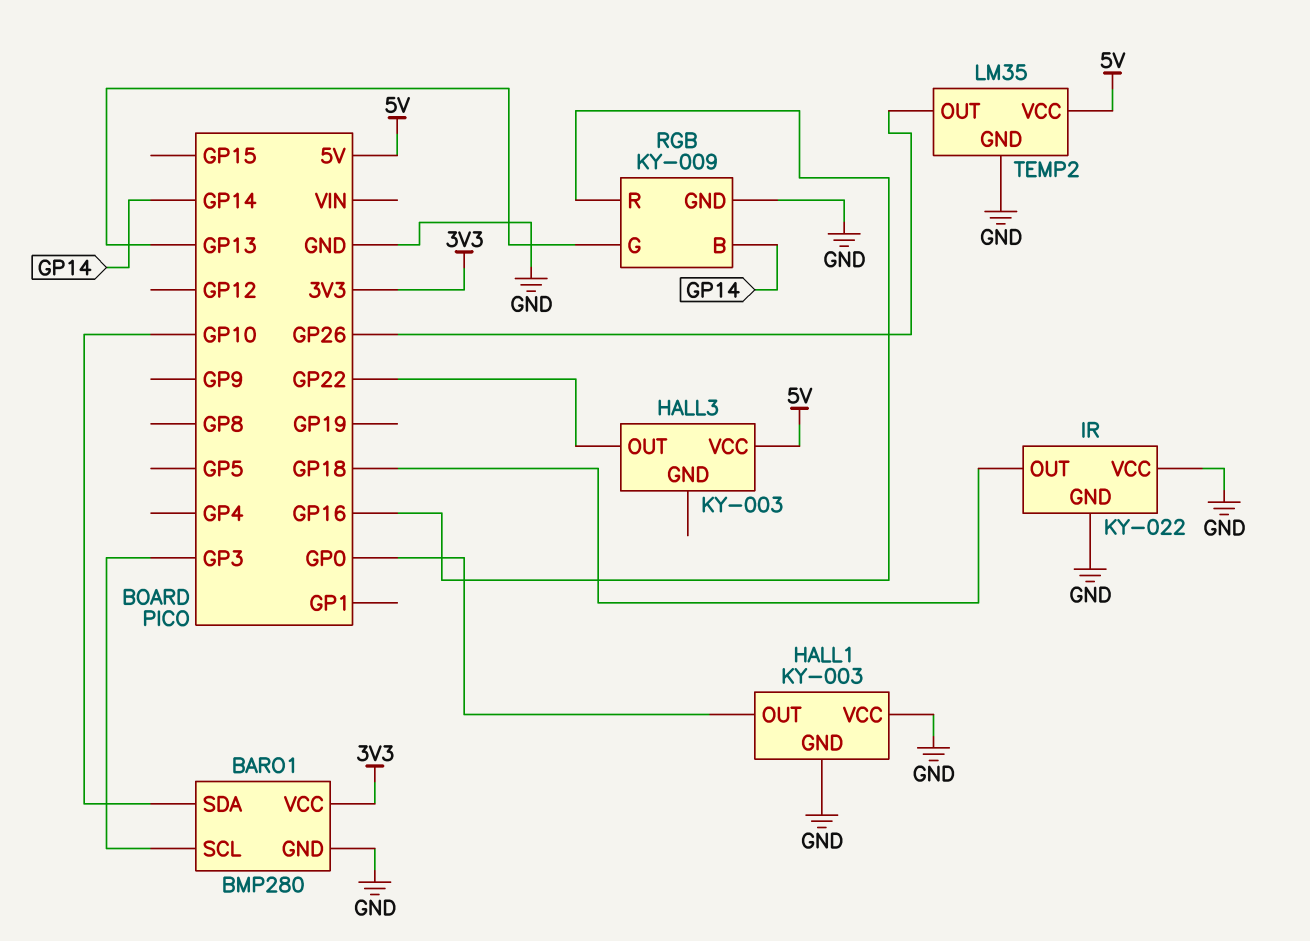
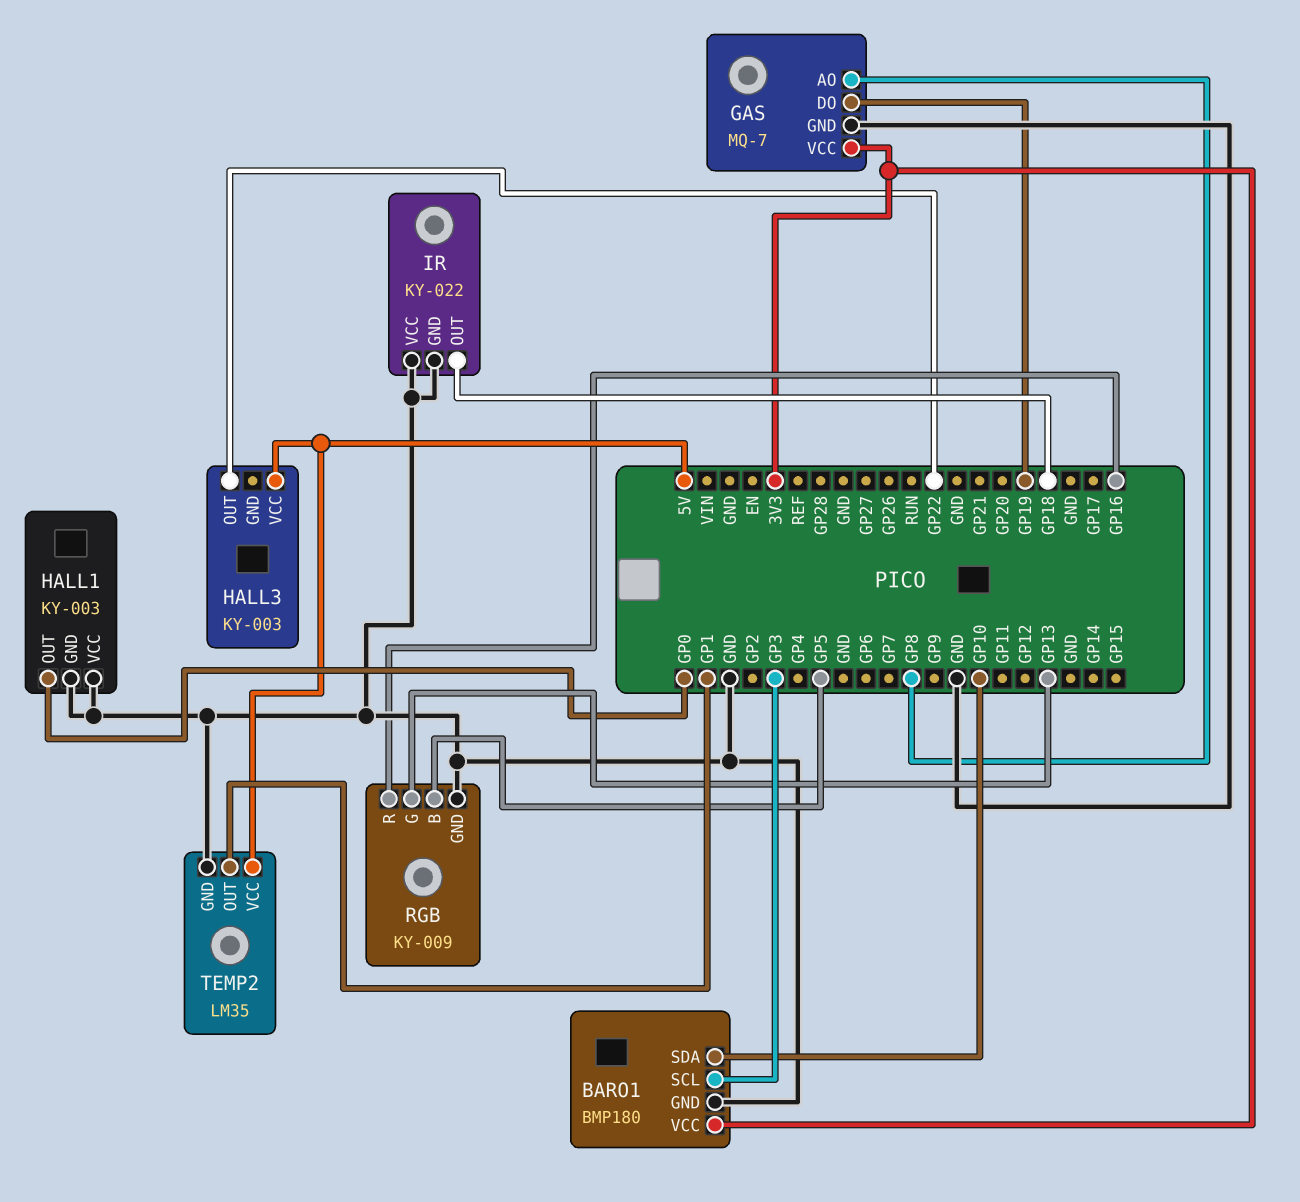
BARO1: BMP280 -> BMP180
GAS: none -> MQ-7
GAS pin AO: none -> GP8
GAS pin DO: none -> GP19
GAS pin GND: none -> GND
GAS pin VCC: none -> 3V3
RGB pin B: GP14 -> GP5
TEMP2 pin OUT: GP26 -> GP1

